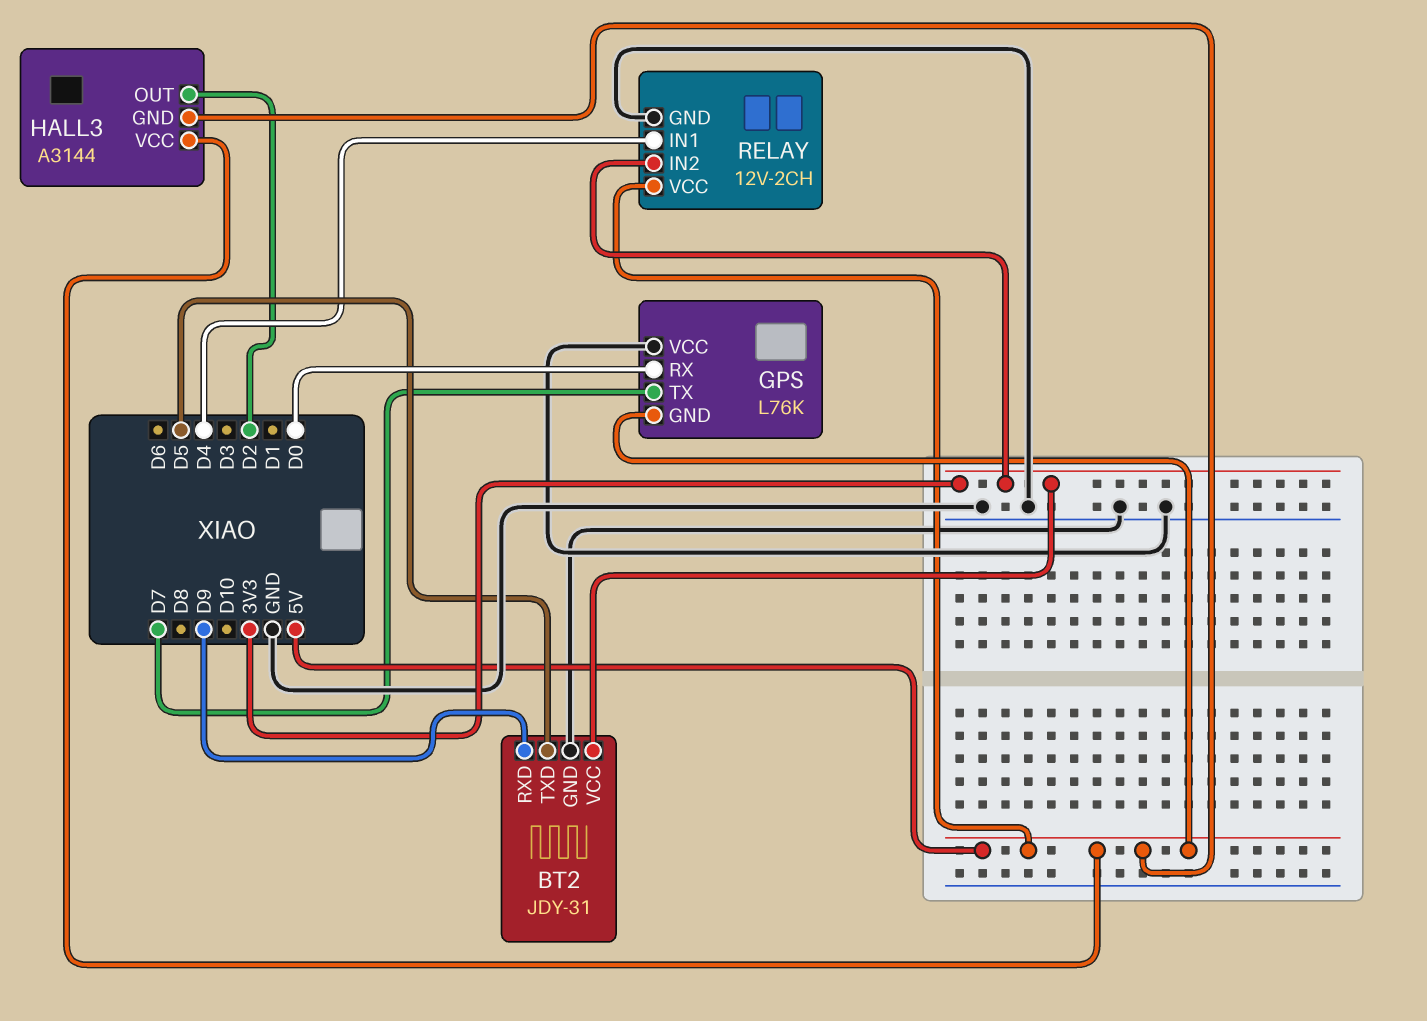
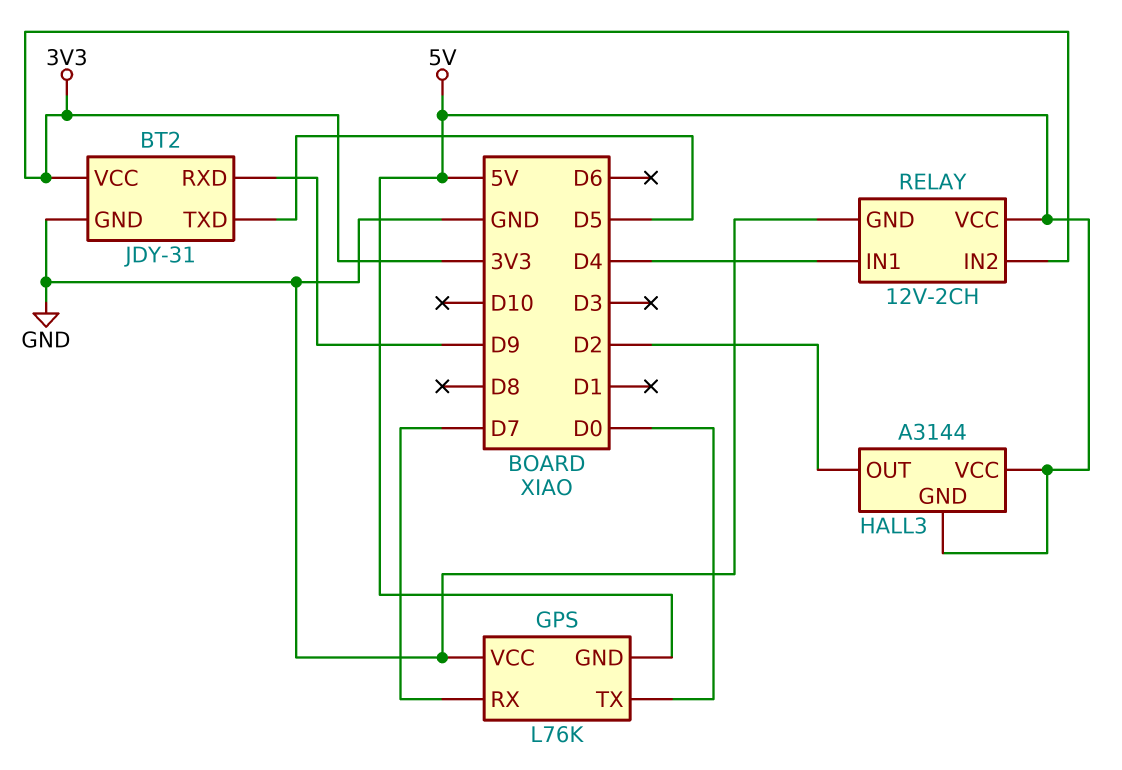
GPS pin RX: D0 -> D7
GPS pin TX: D7 -> D0

